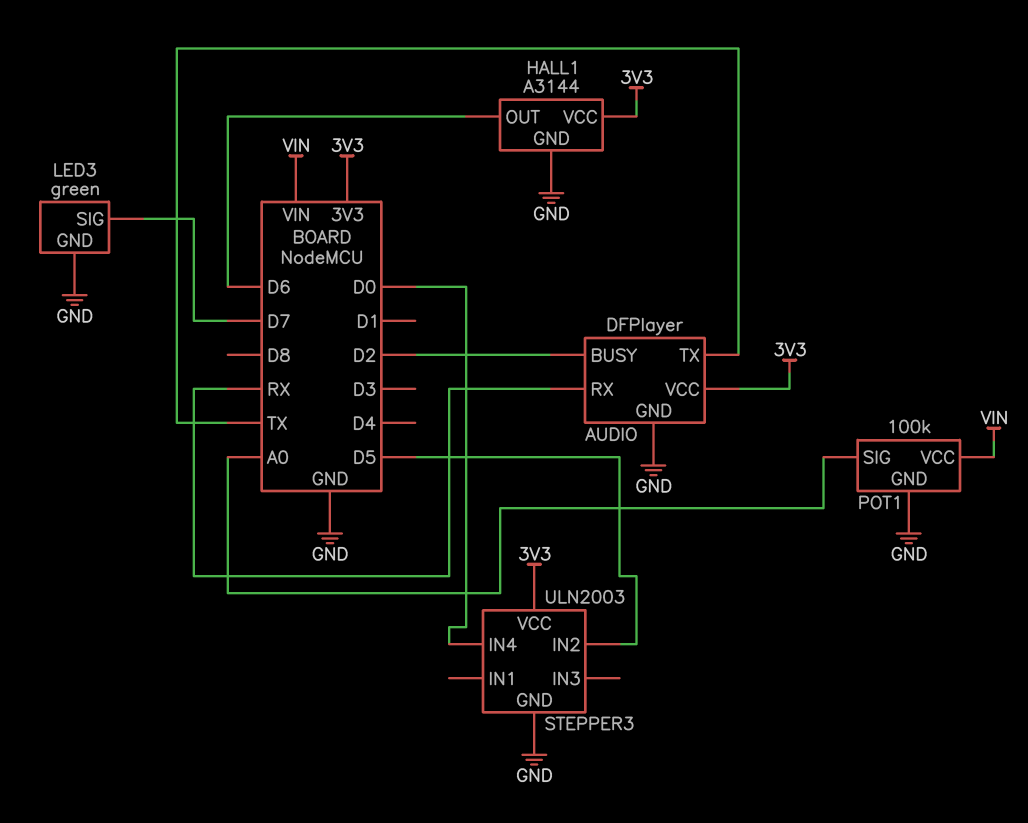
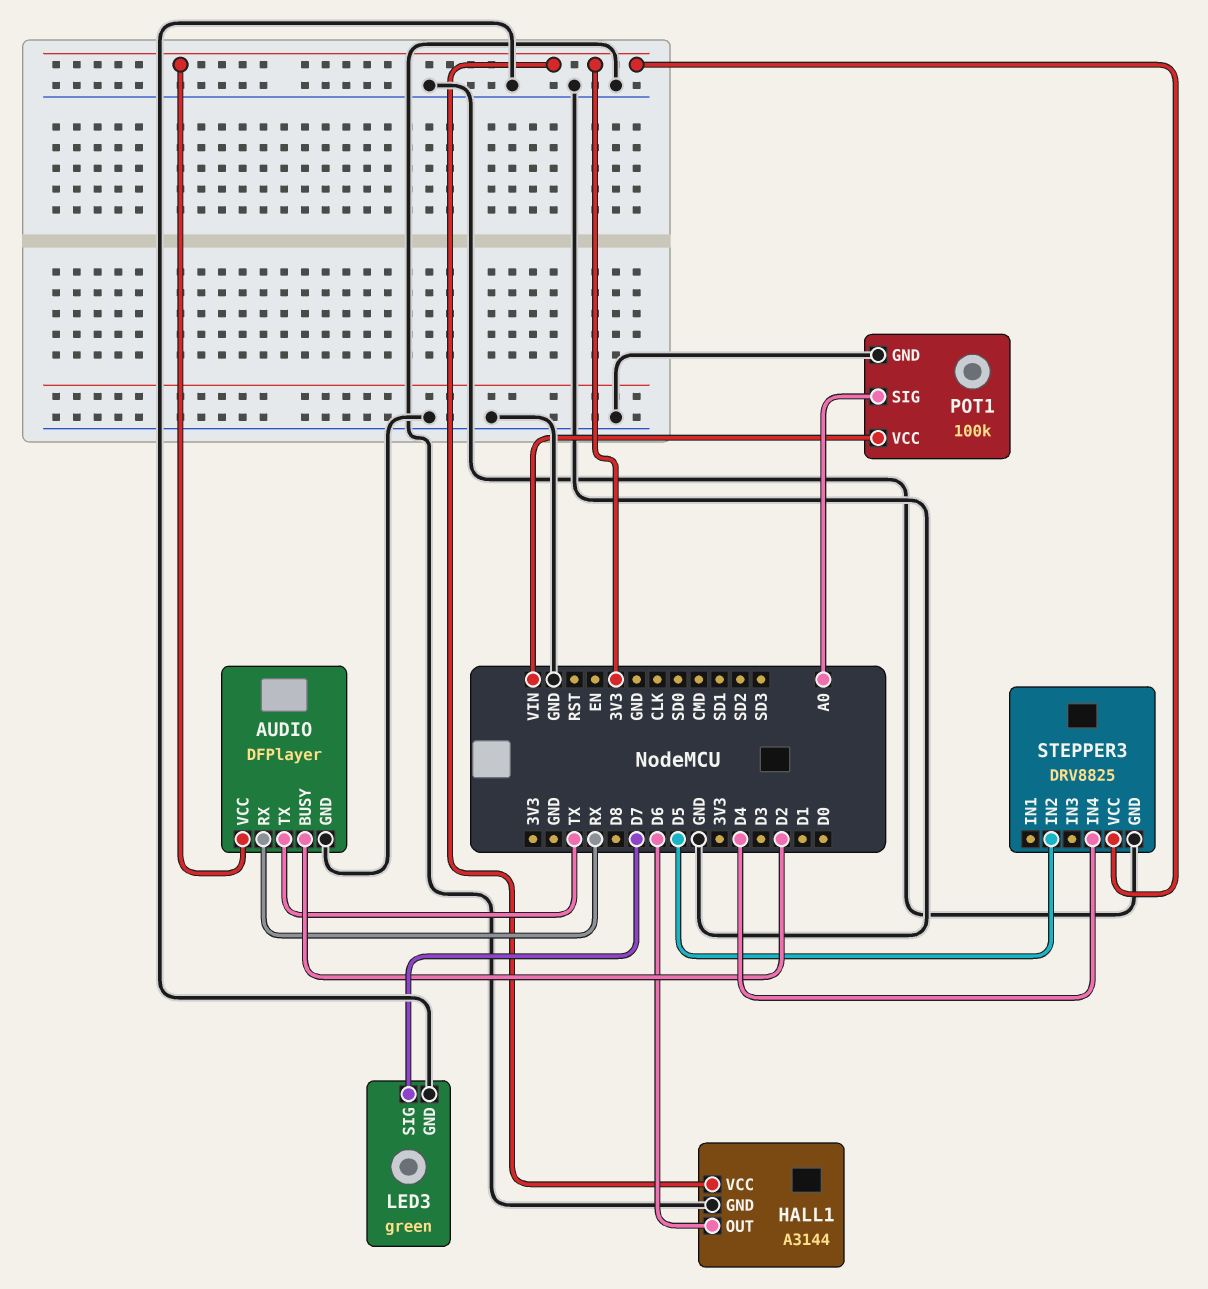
STEPPER3: ULN2003 -> DRV8825
STEPPER3 pin IN4: D0 -> D4

